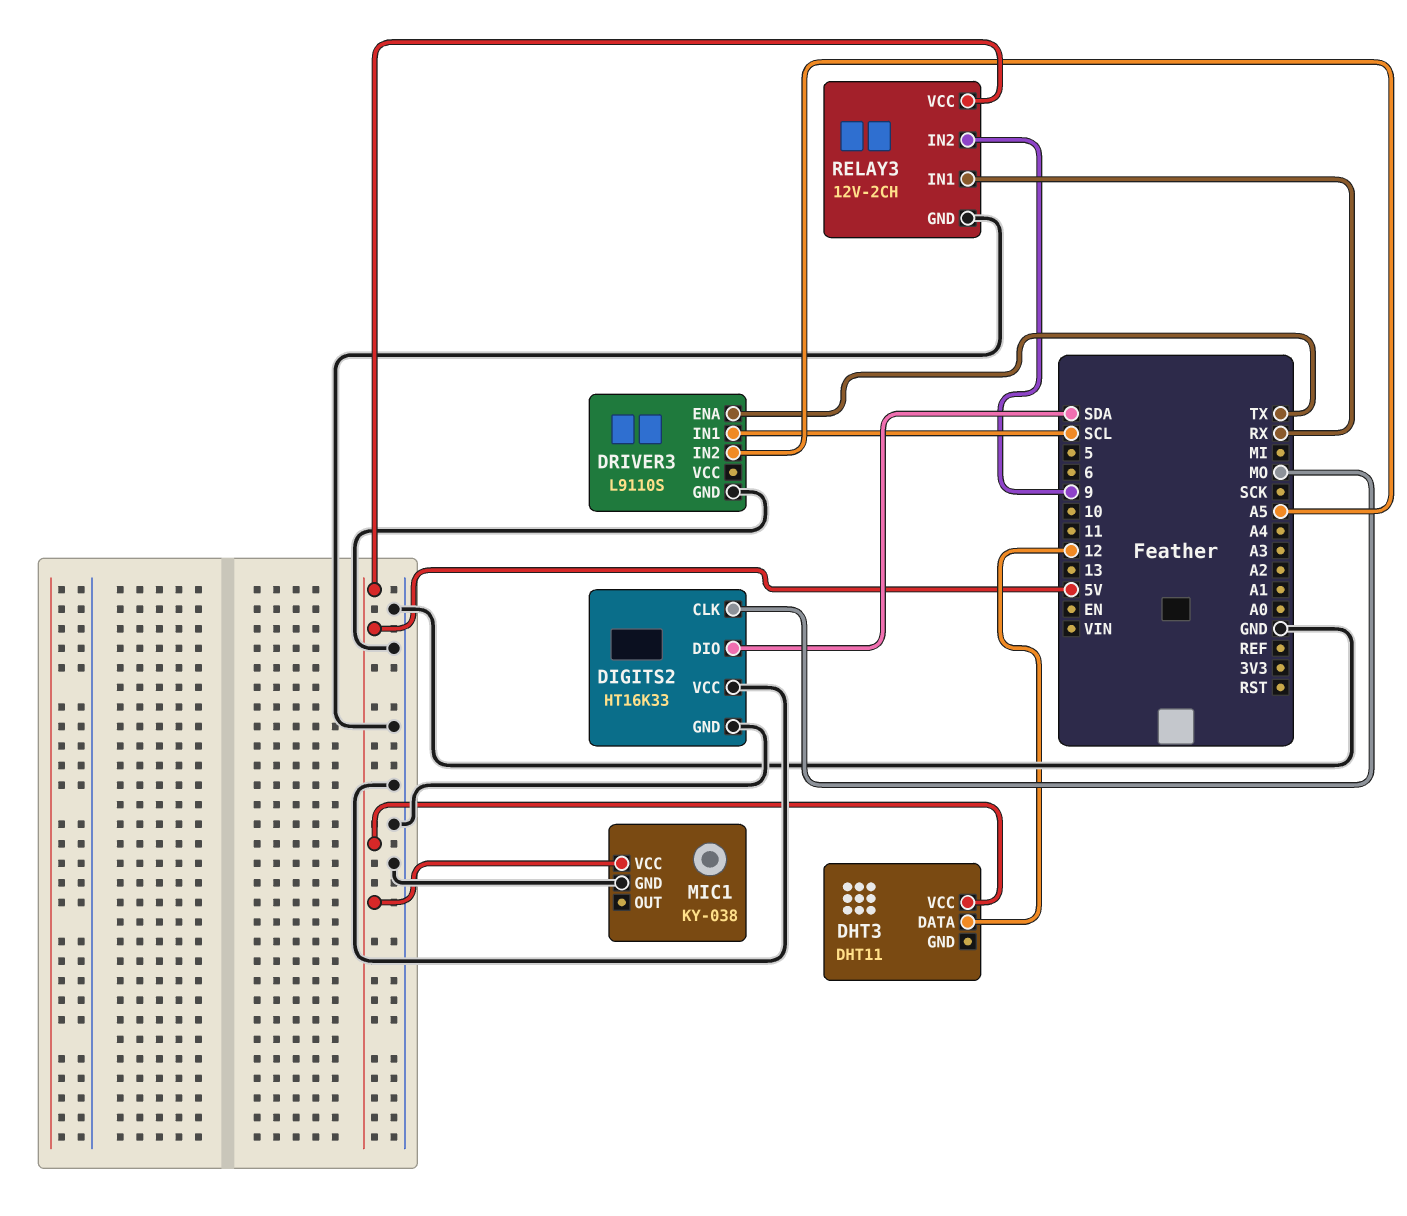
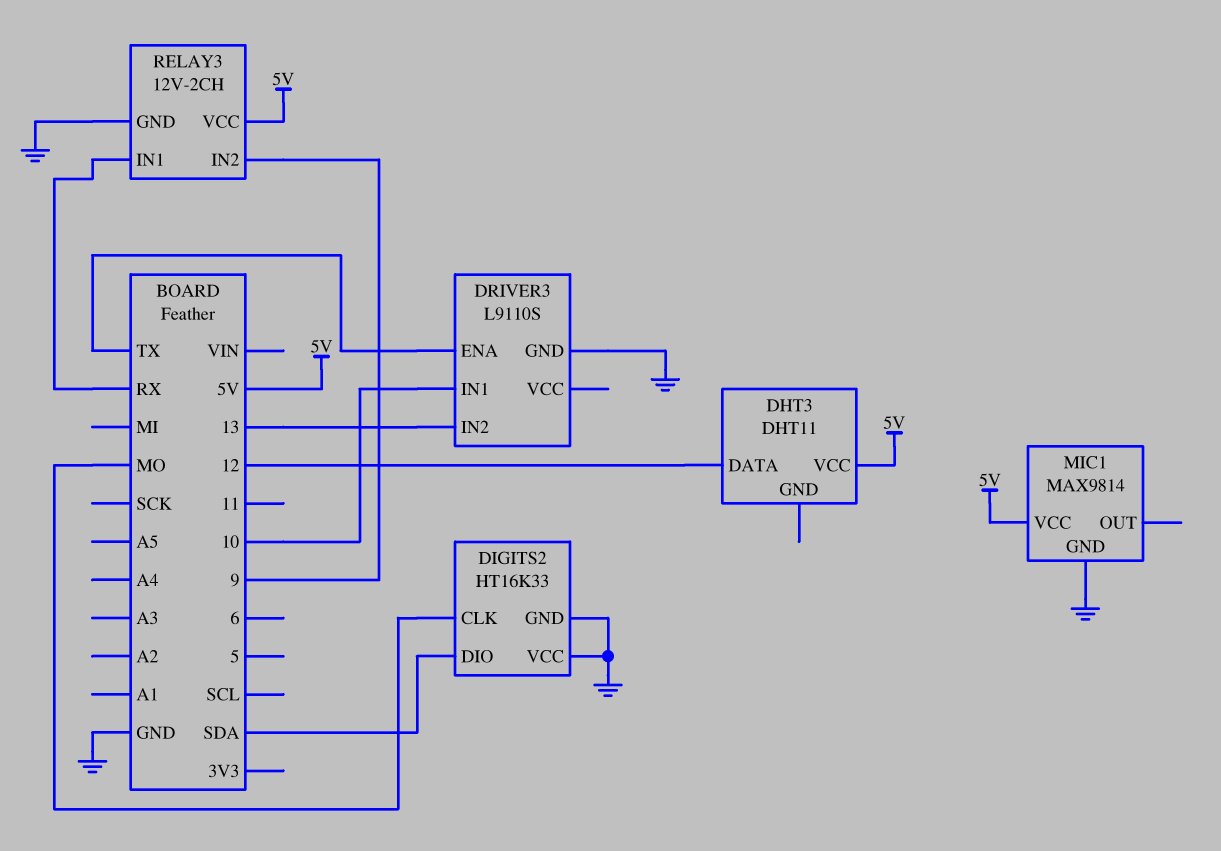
DRIVER3 pin IN1: SCL -> 10
DRIVER3 pin IN2: A5 -> 13
MIC1: KY-038 -> MAX9814

